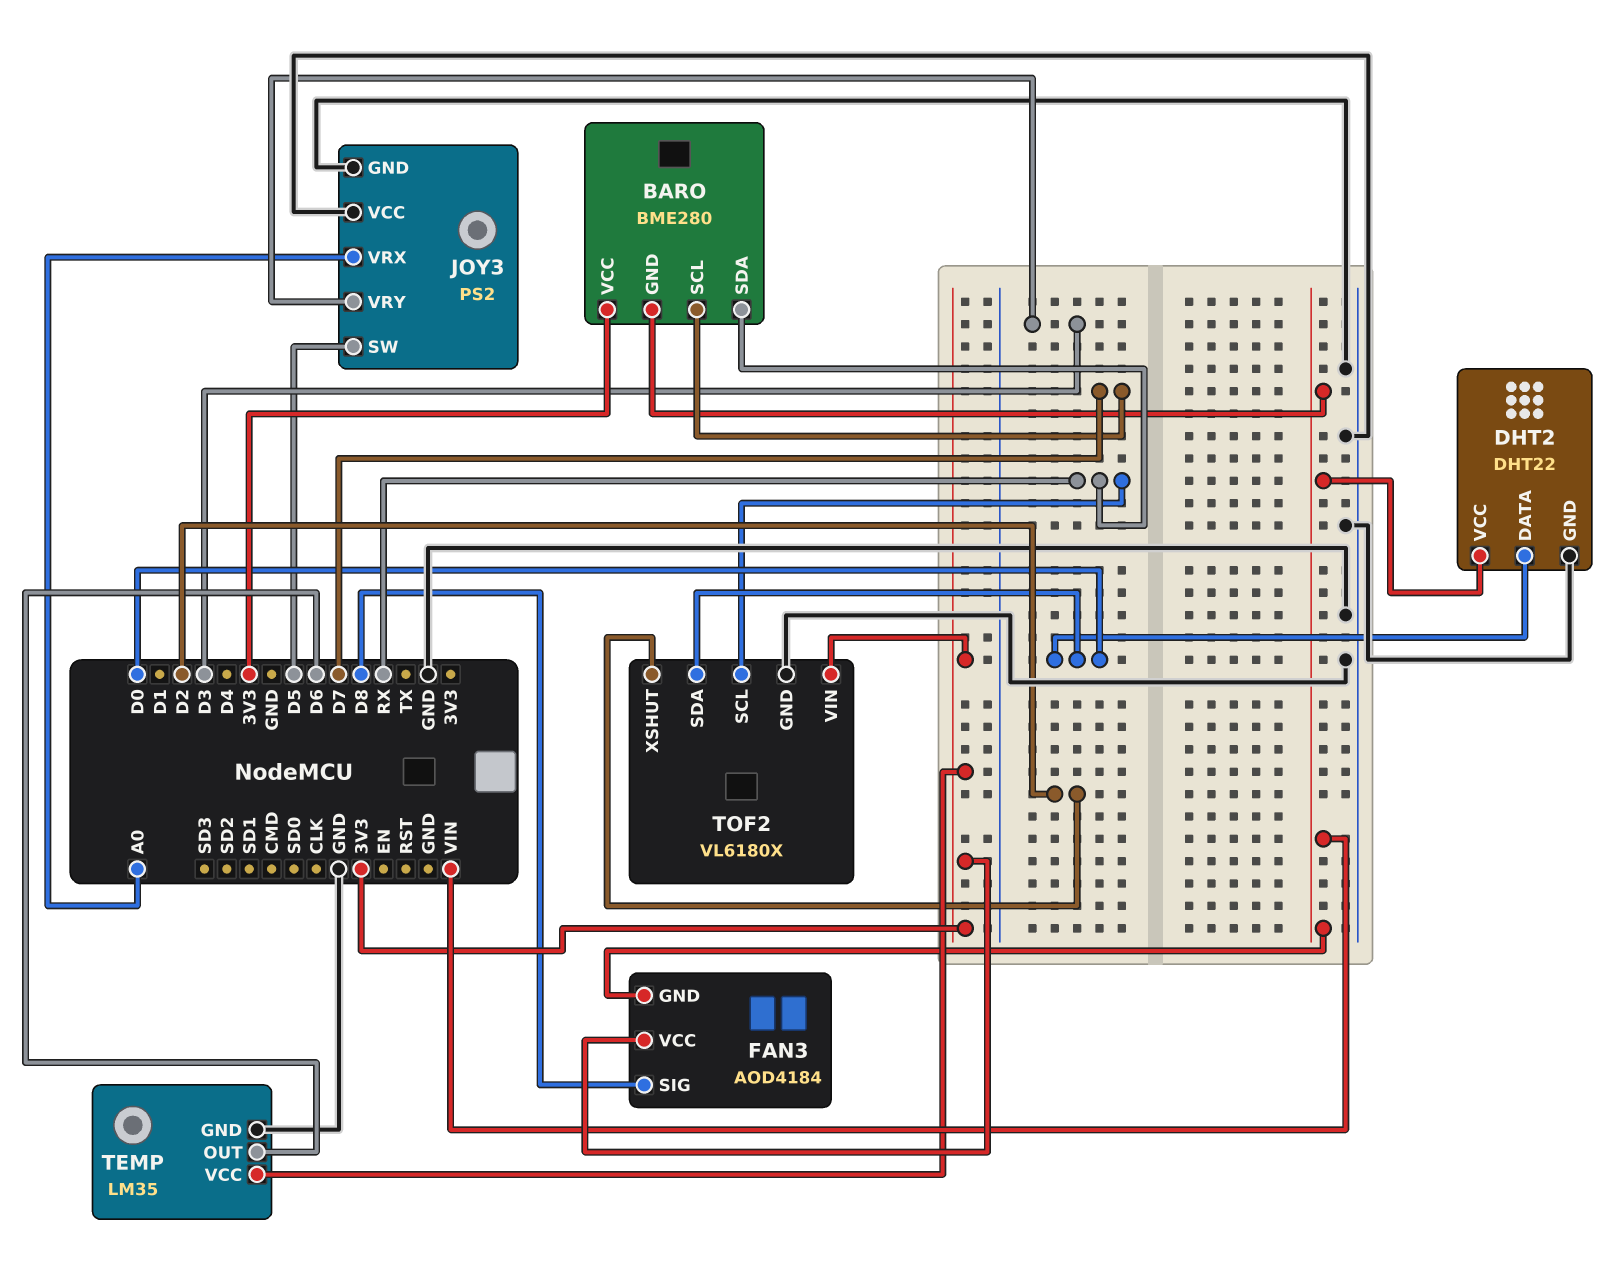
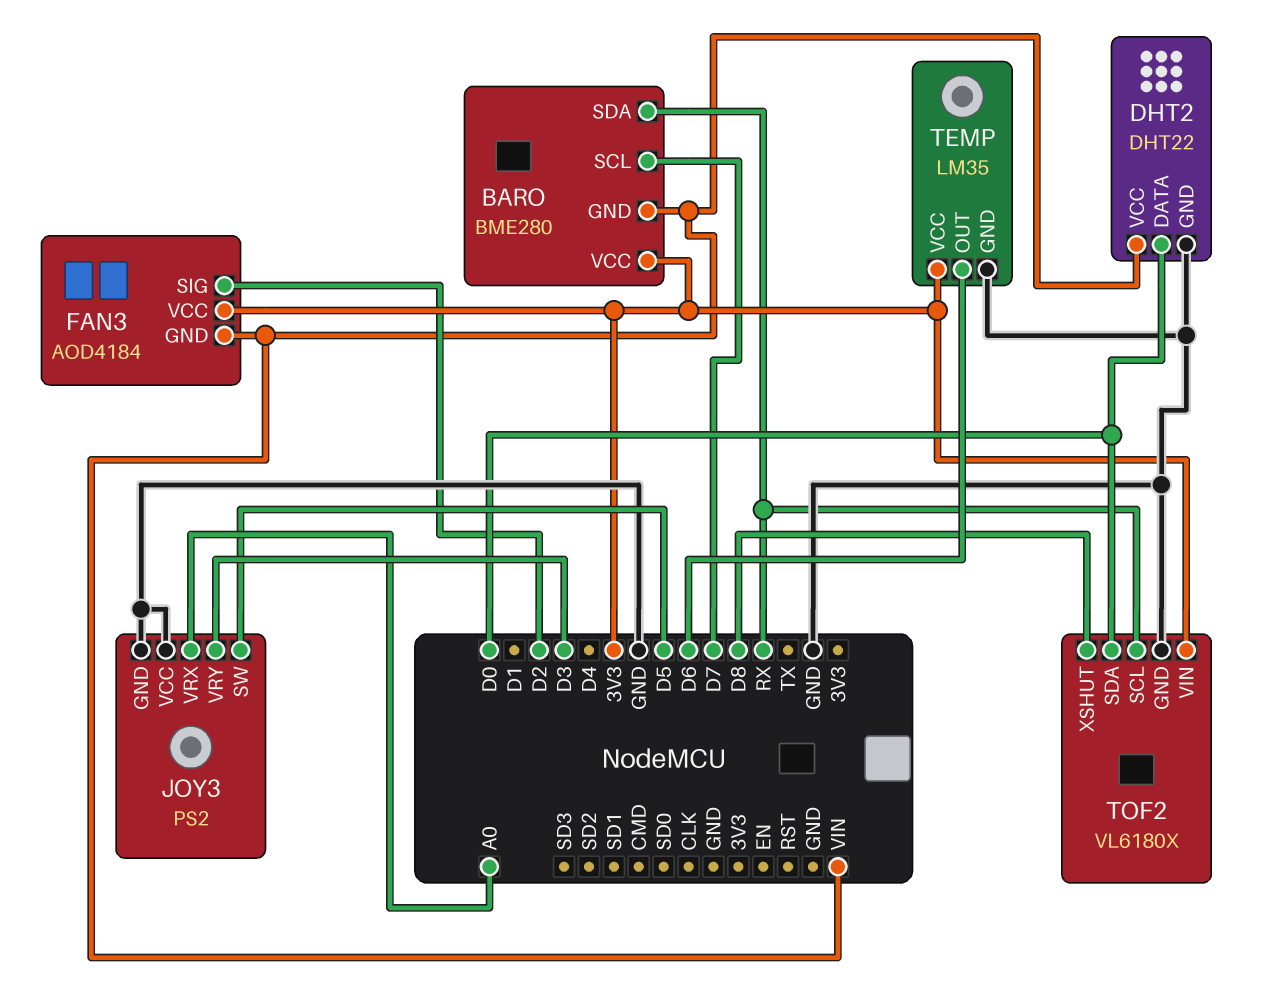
FAN3 pin SIG: D8 -> D2
TOF2 pin XSHUT: D2 -> D8

